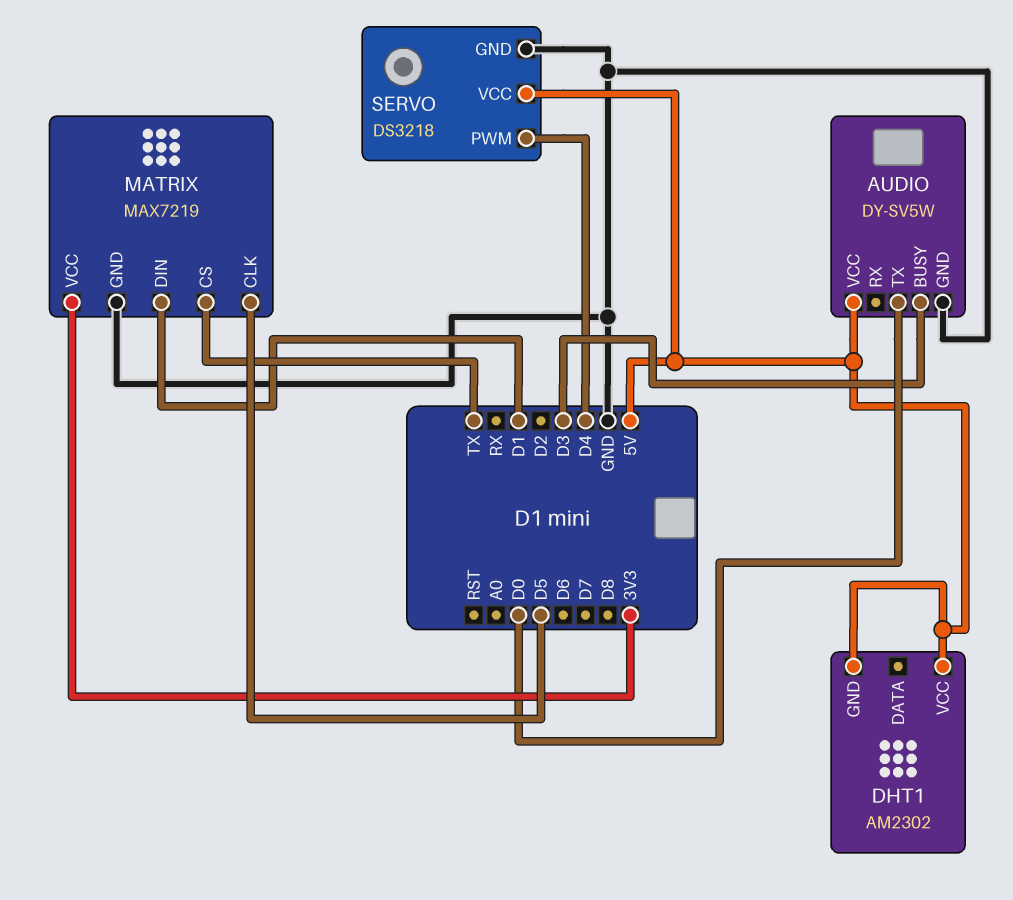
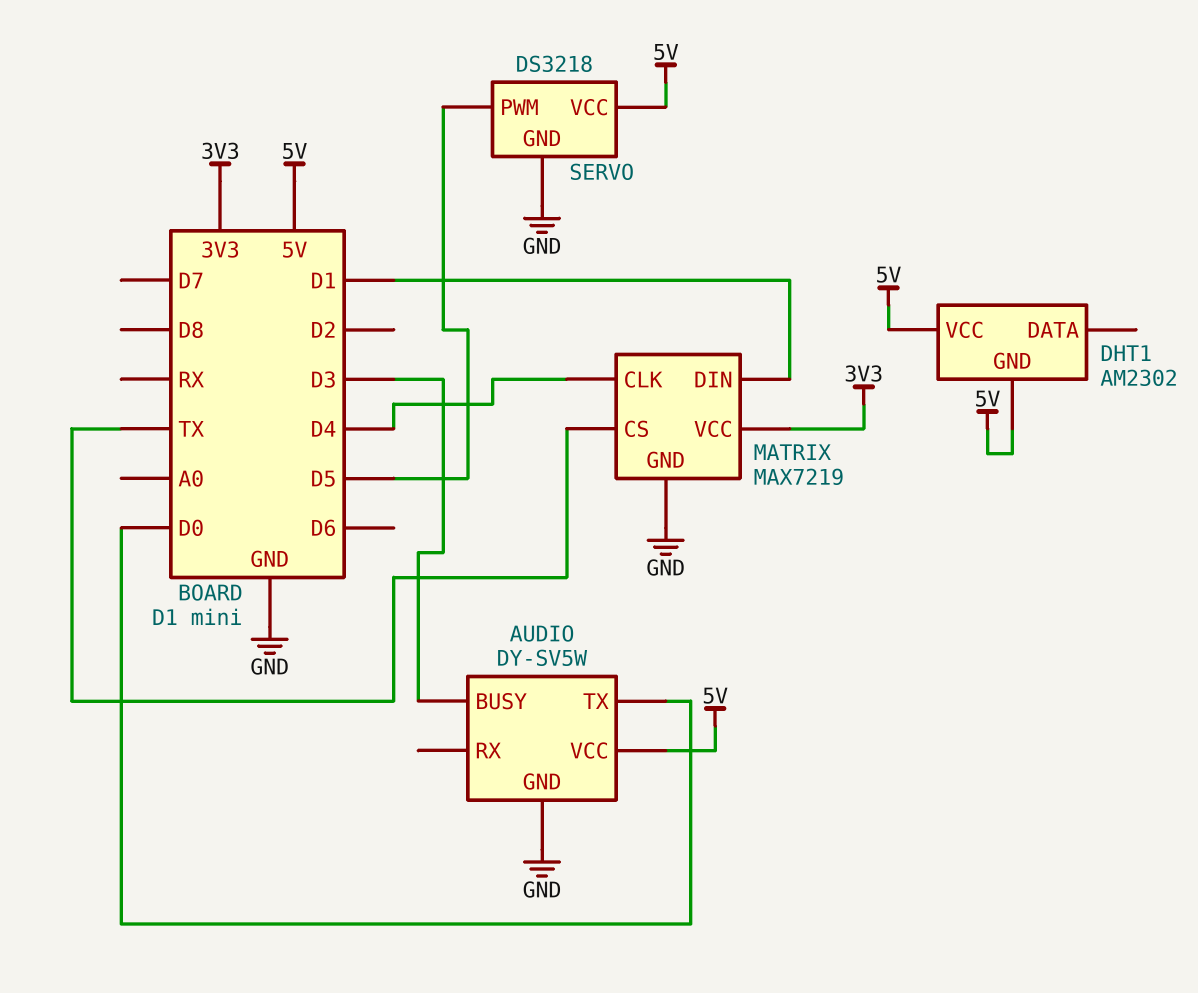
MATRIX pin CLK: D5 -> D4
SERVO pin PWM: D4 -> D5

